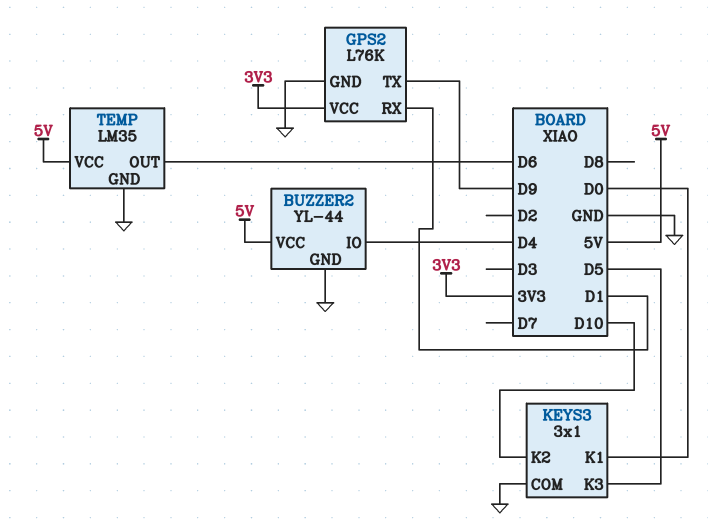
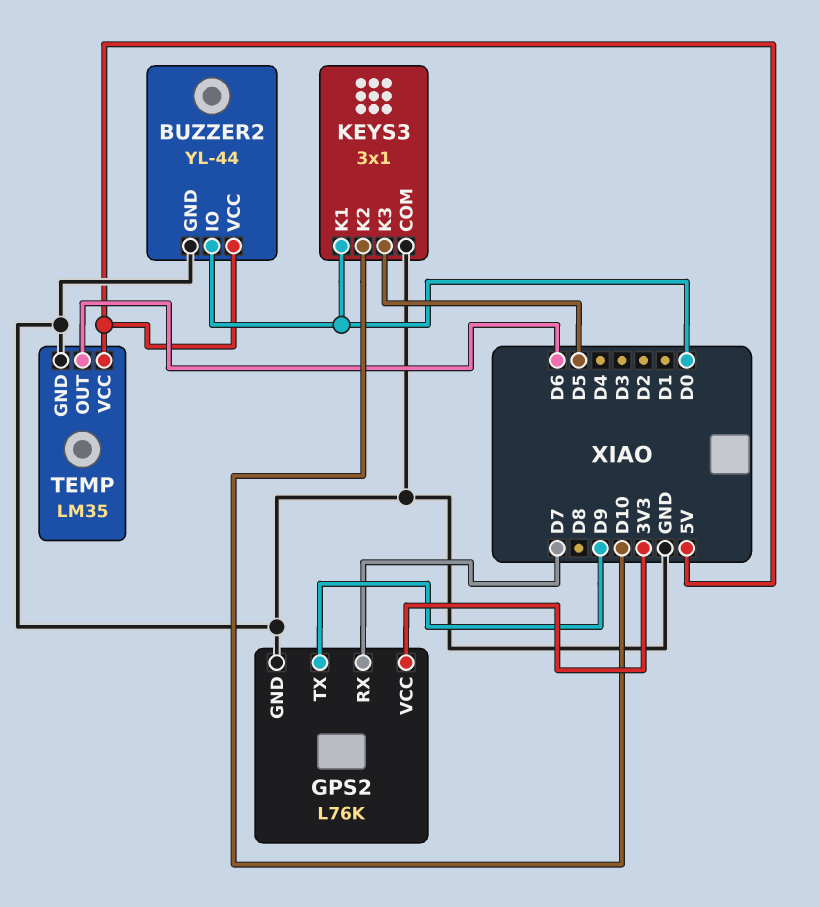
BUZZER2 pin IO: D4 -> D0
GPS2 pin RX: D1 -> D7

